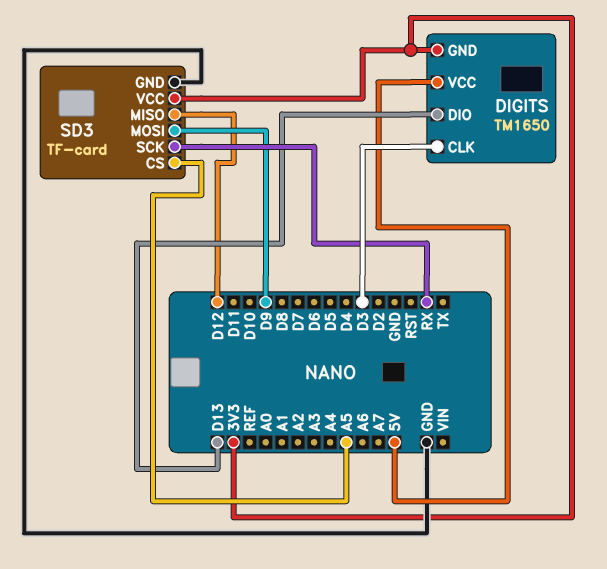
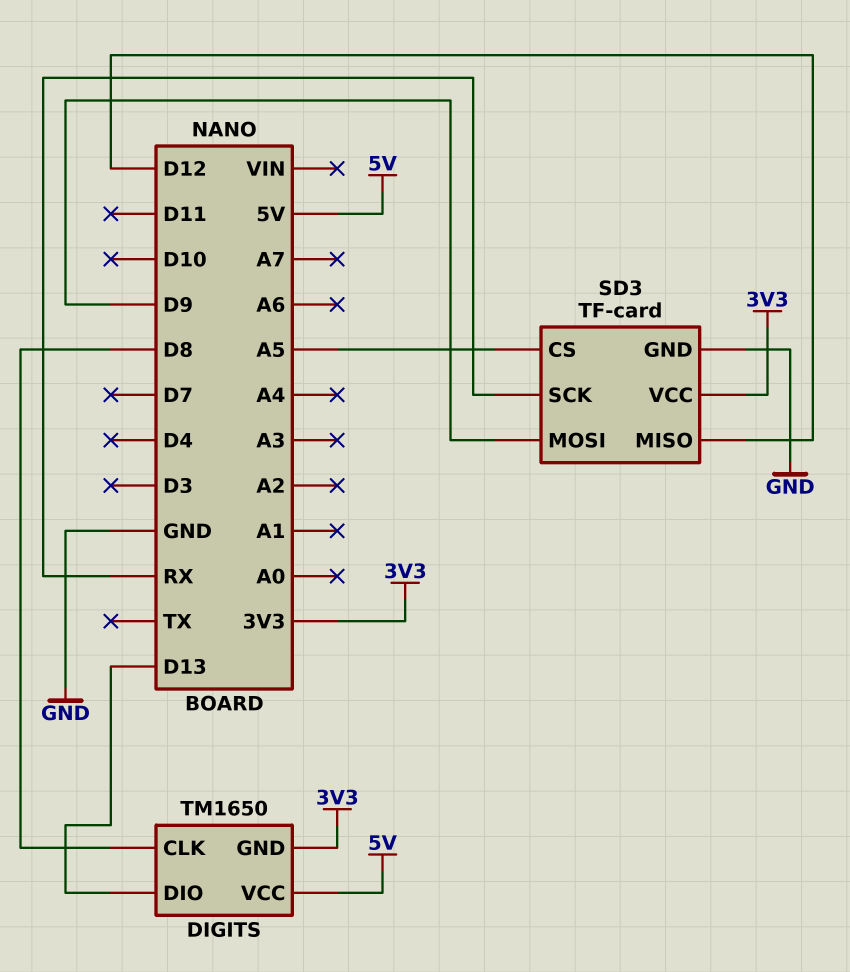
DIGITS pin CLK: D3 -> D8

